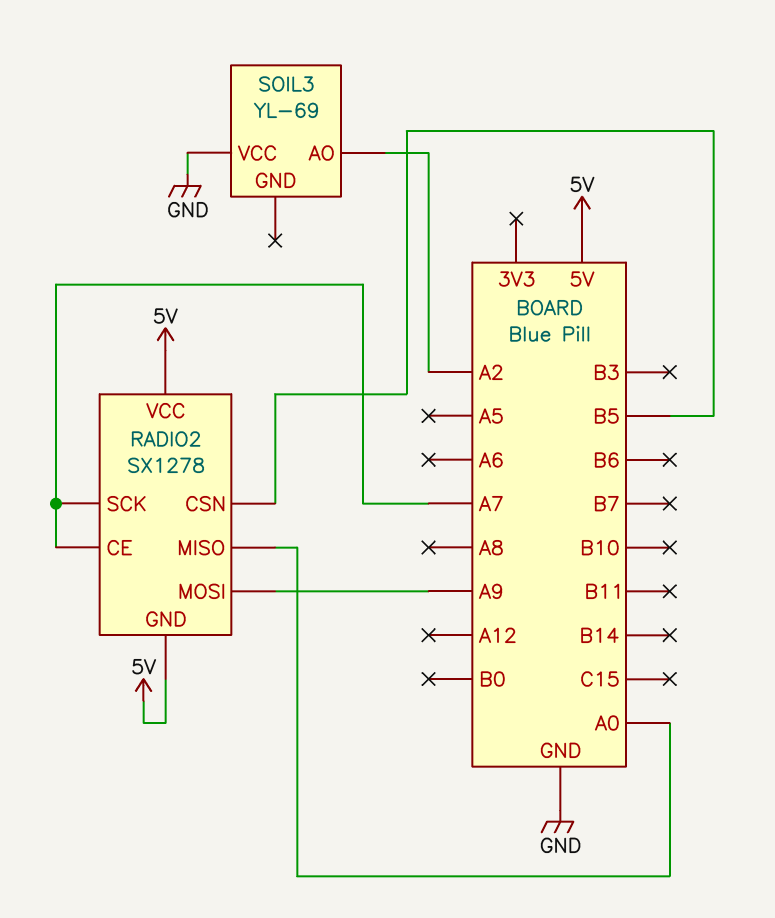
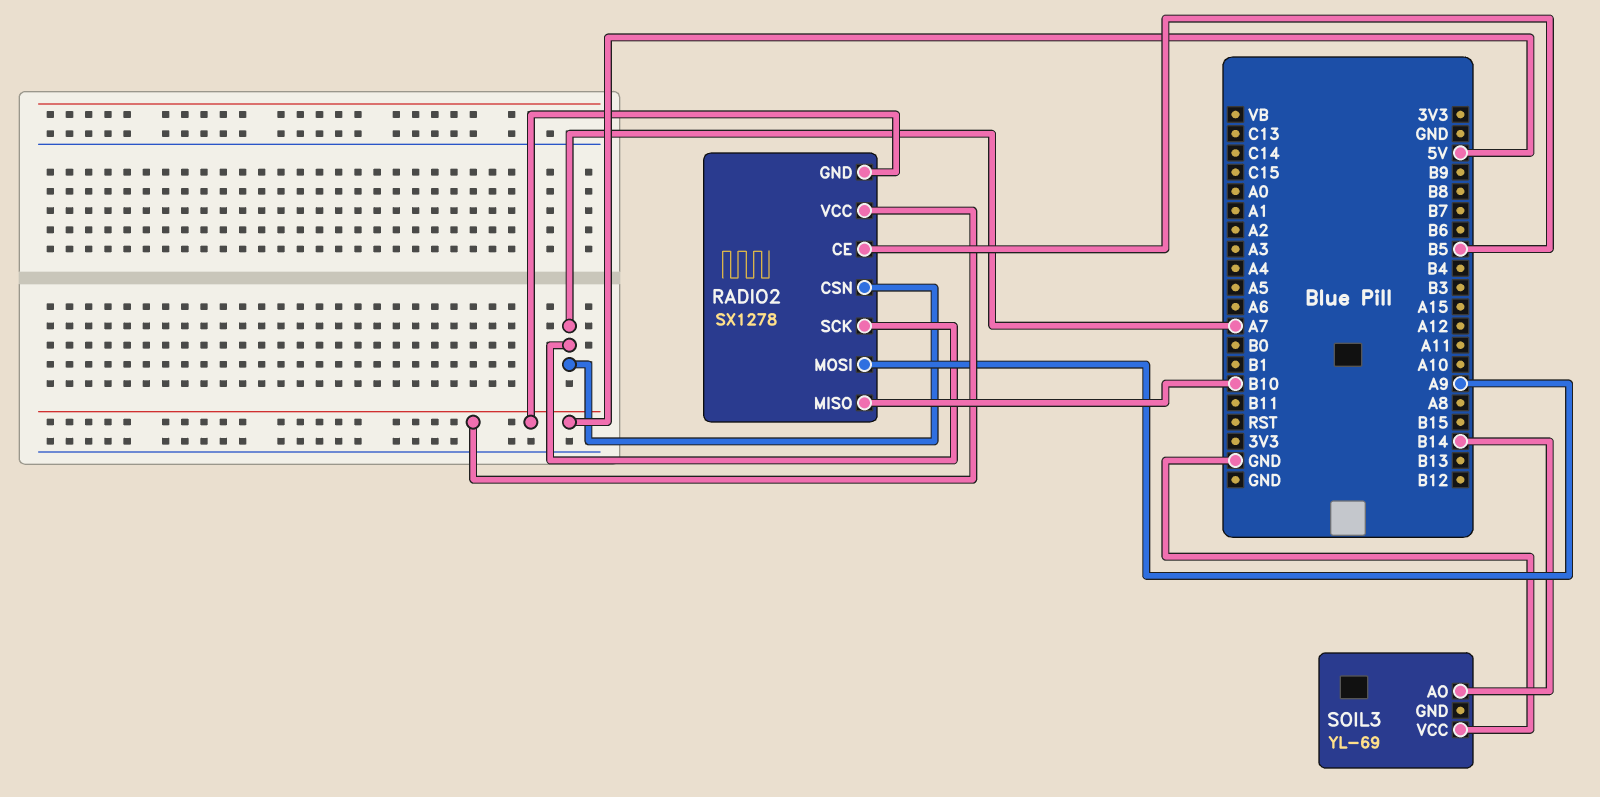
RADIO2 pin CE: A7 -> B5
RADIO2 pin CSN: B5 -> A7
RADIO2 pin MISO: A0 -> B10
SOIL3 pin AO: A2 -> B14

